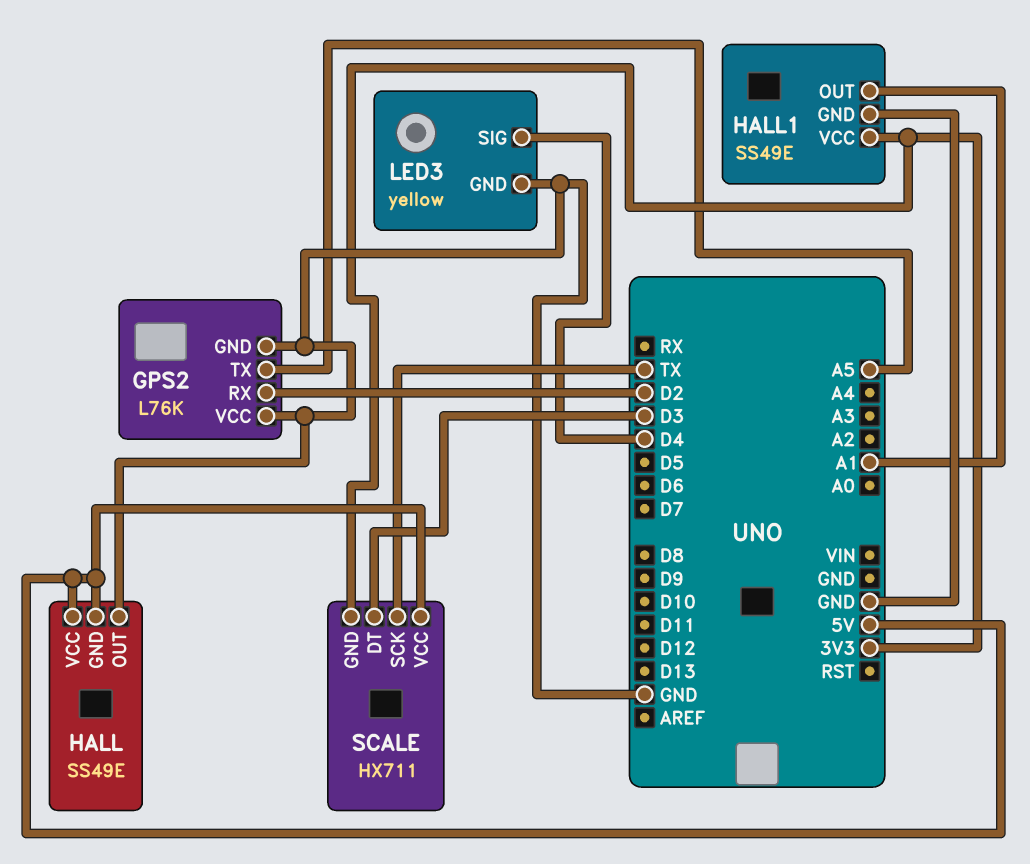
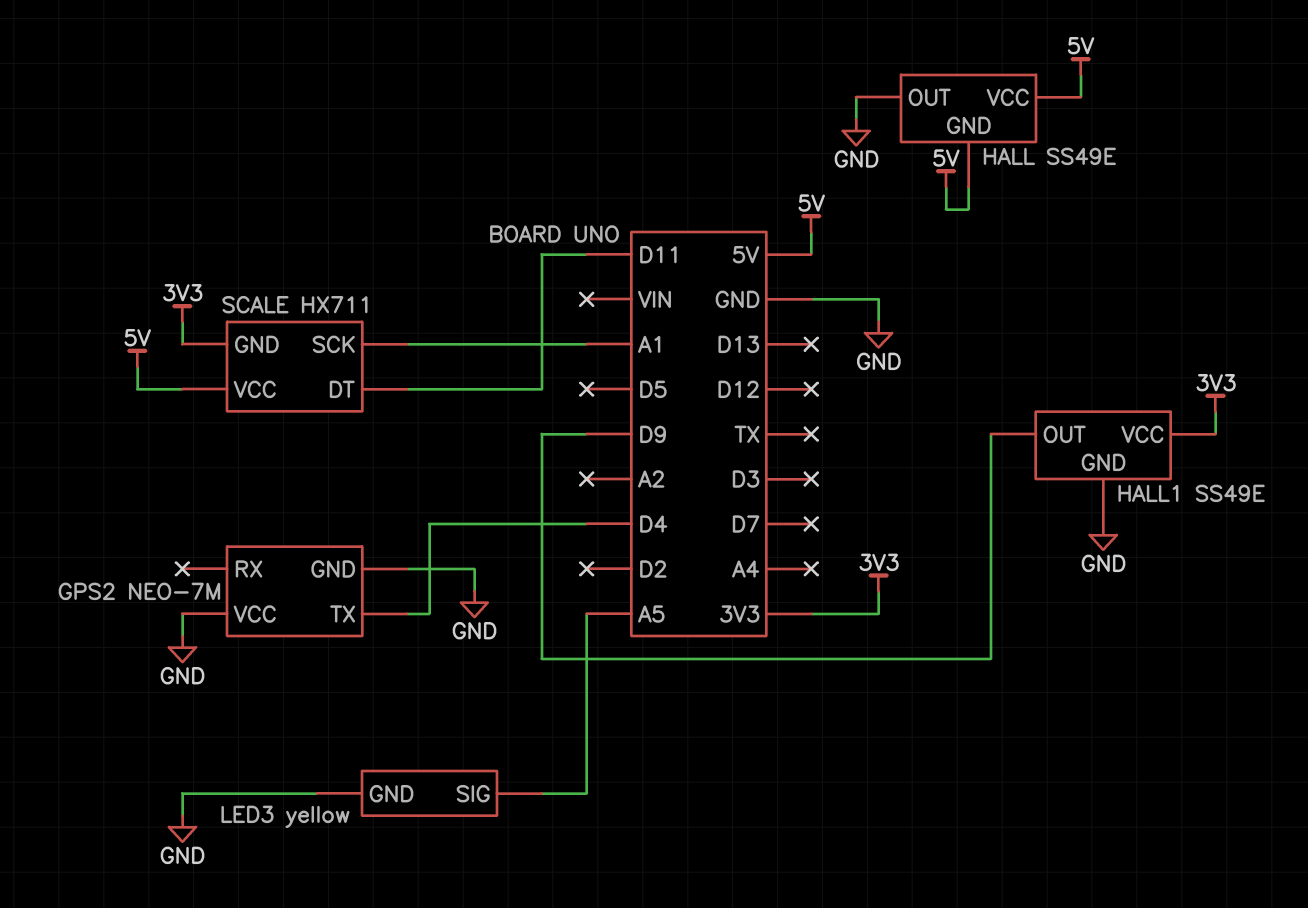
GPS2: L76K -> NEO-7M
GPS2 pin RX: D2 -> none
GPS2 pin TX: A5 -> D4
HALL1 pin OUT: A1 -> D9
LED3 pin SIG: D4 -> A5
SCALE pin DT: D3 -> D11
SCALE pin SCK: TX -> A1

